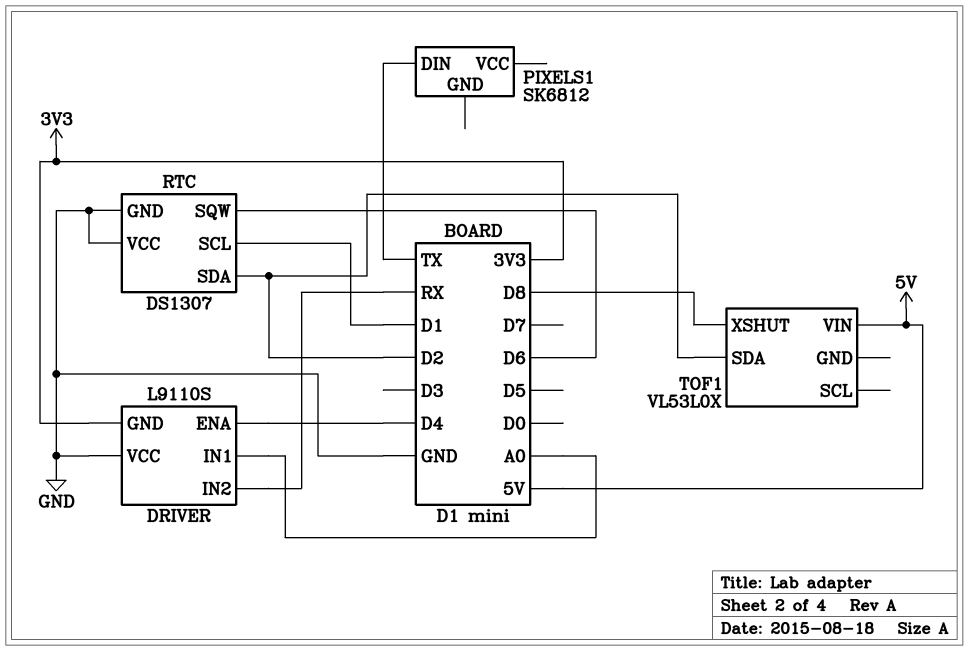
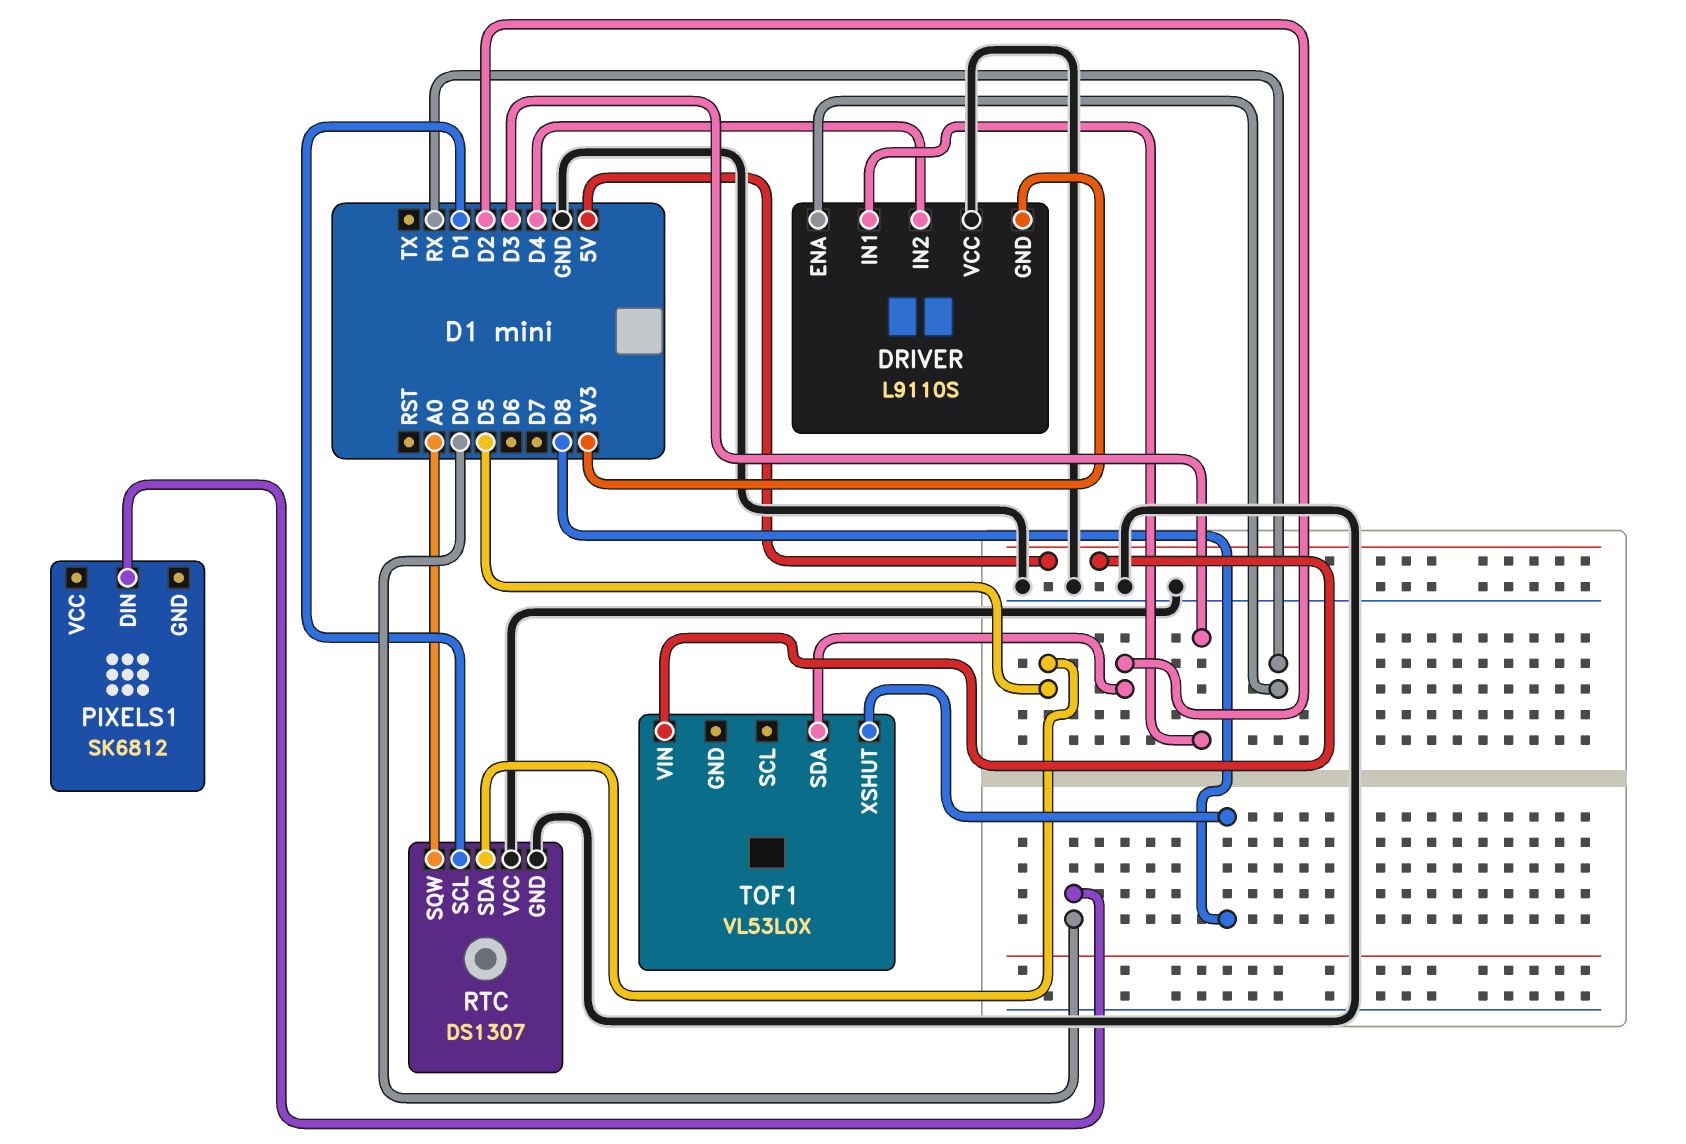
DRIVER pin ENA: D4 -> RX
DRIVER pin IN1: A0 -> D3
DRIVER pin IN2: RX -> D4
PIXELS1 pin DIN: TX -> D0
RTC pin SDA: D2 -> D5
RTC pin SQW: D6 -> A0

